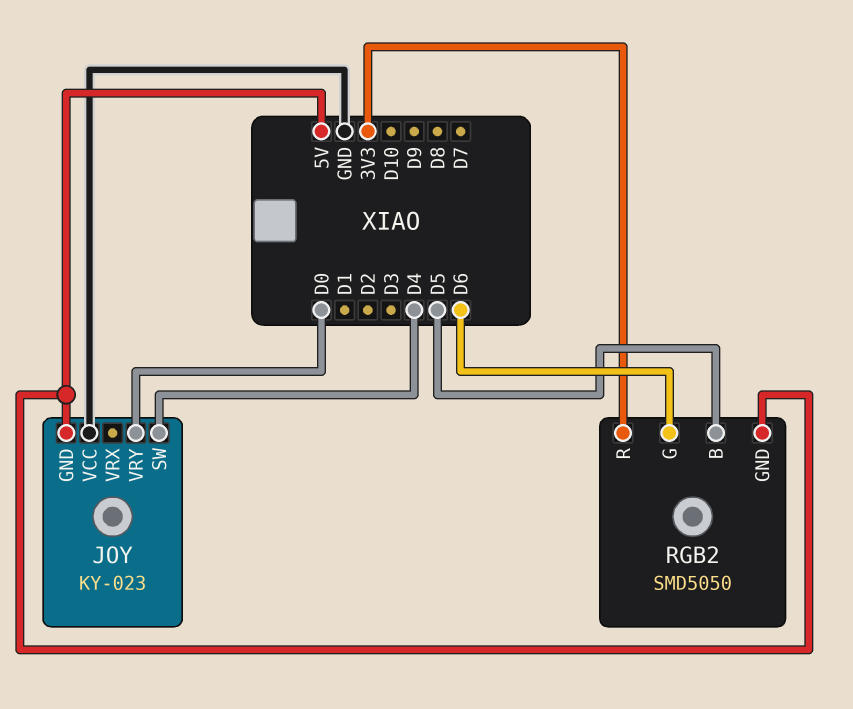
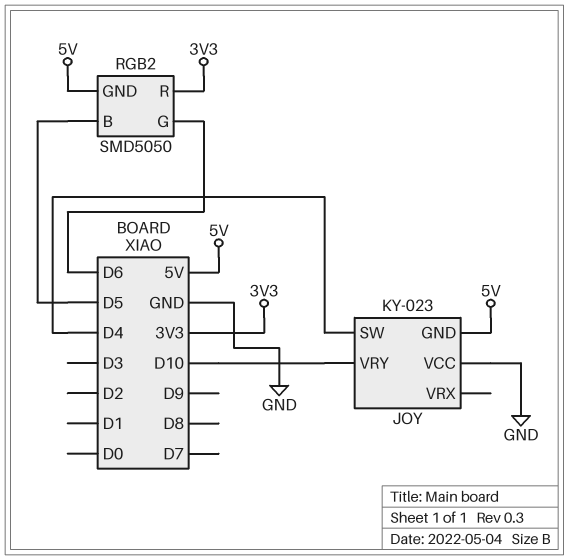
JOY pin VRY: D0 -> D10

